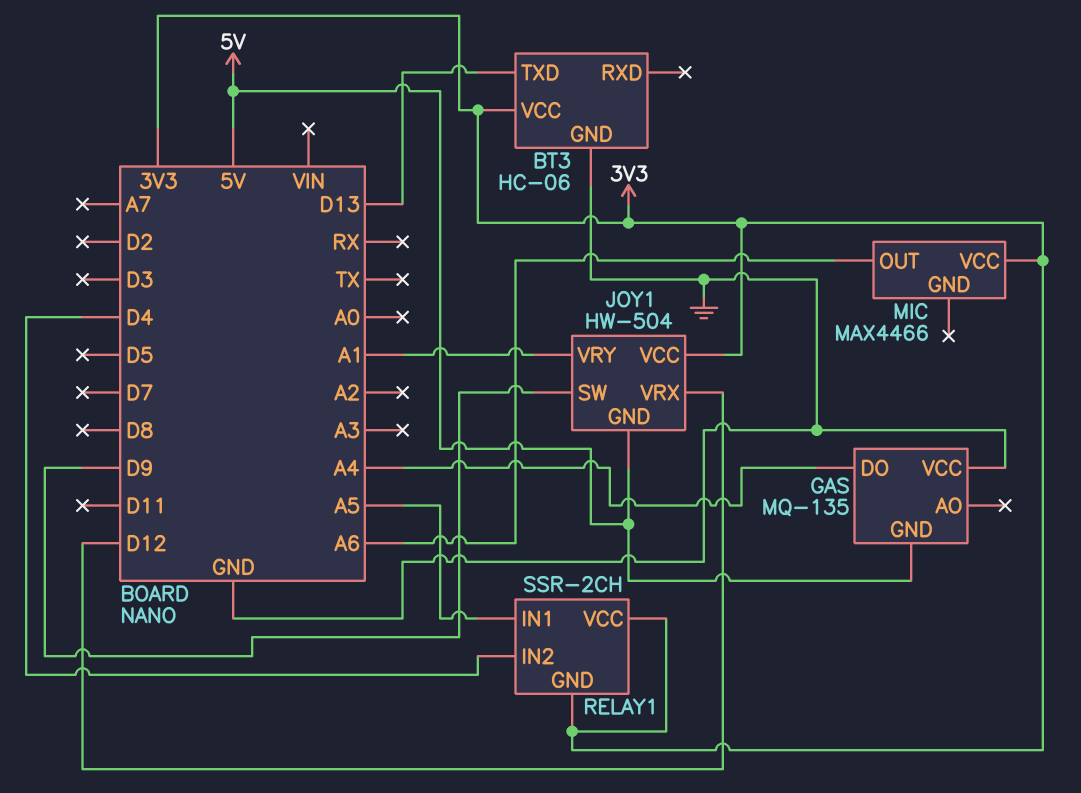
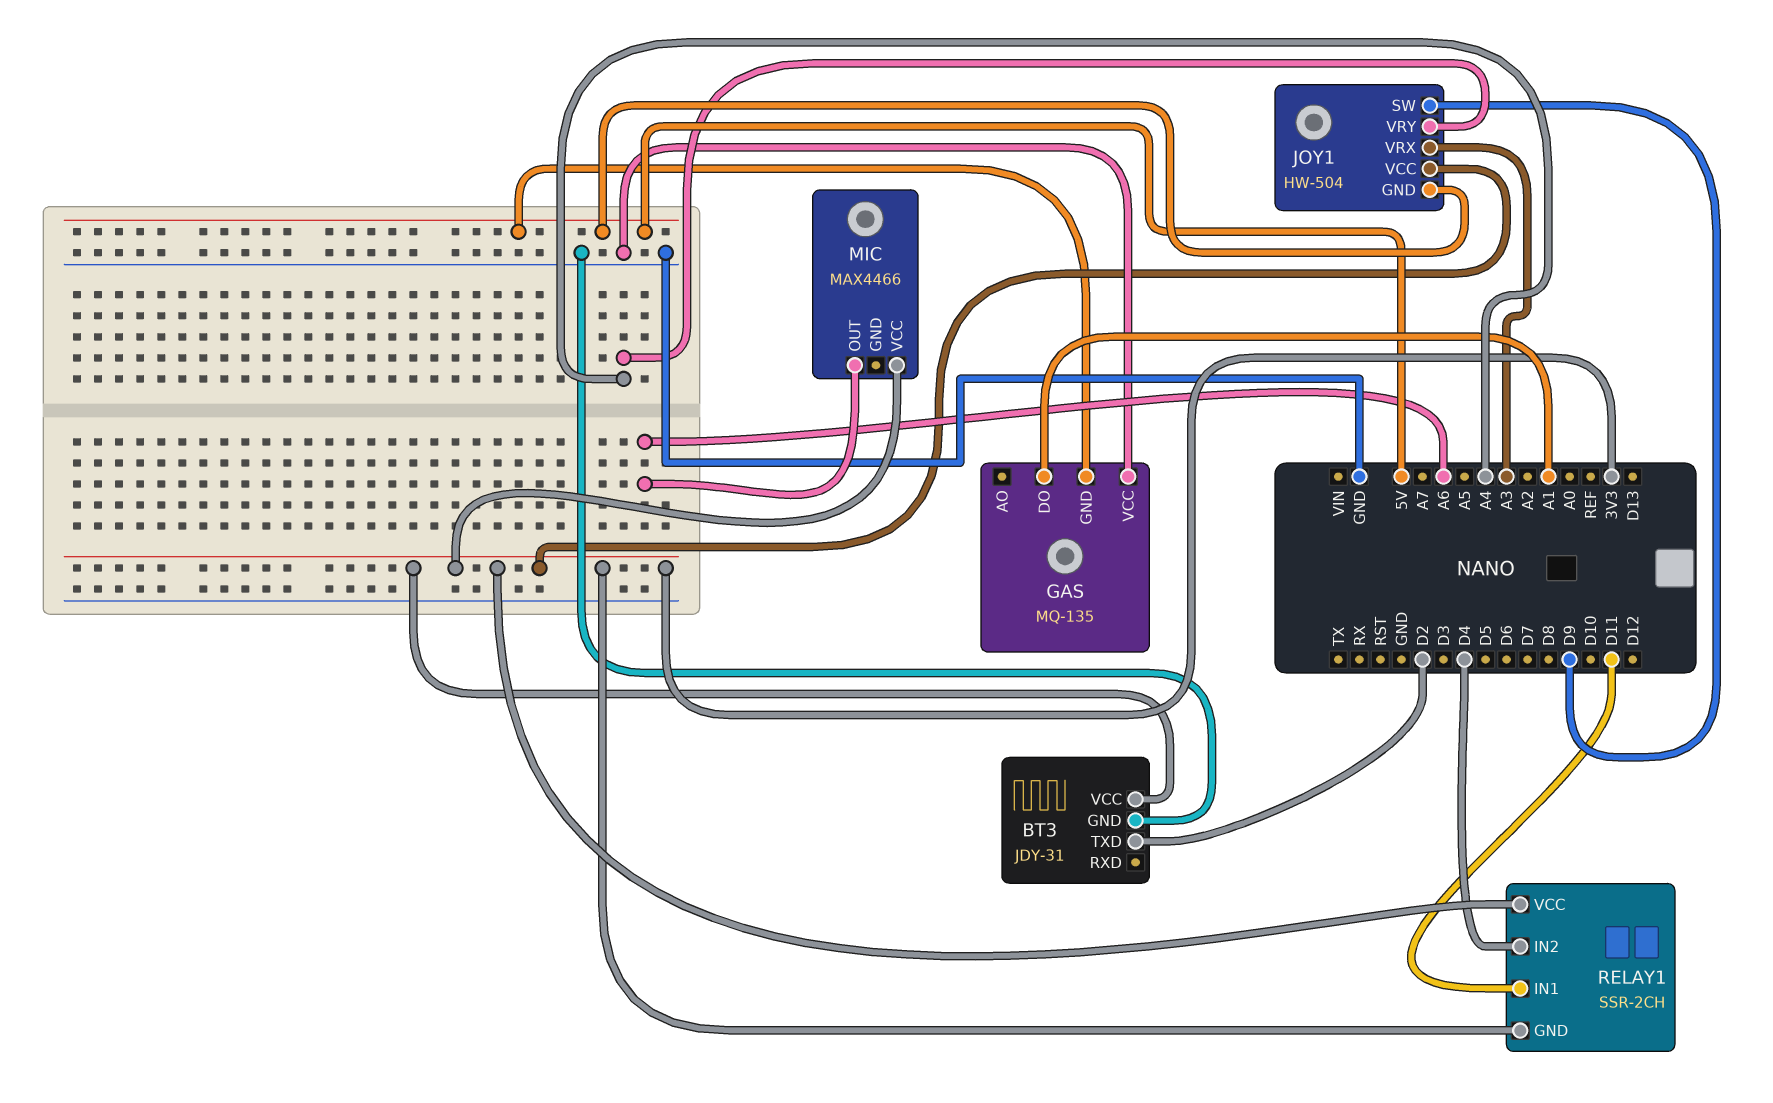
BT3: HC-06 -> JDY-31
BT3 pin TXD: D13 -> D2
GAS pin DO: A4 -> A1
JOY1 pin VRX: D12 -> A3
JOY1 pin VRY: A1 -> A4
RELAY1 pin IN1: A5 -> D11

